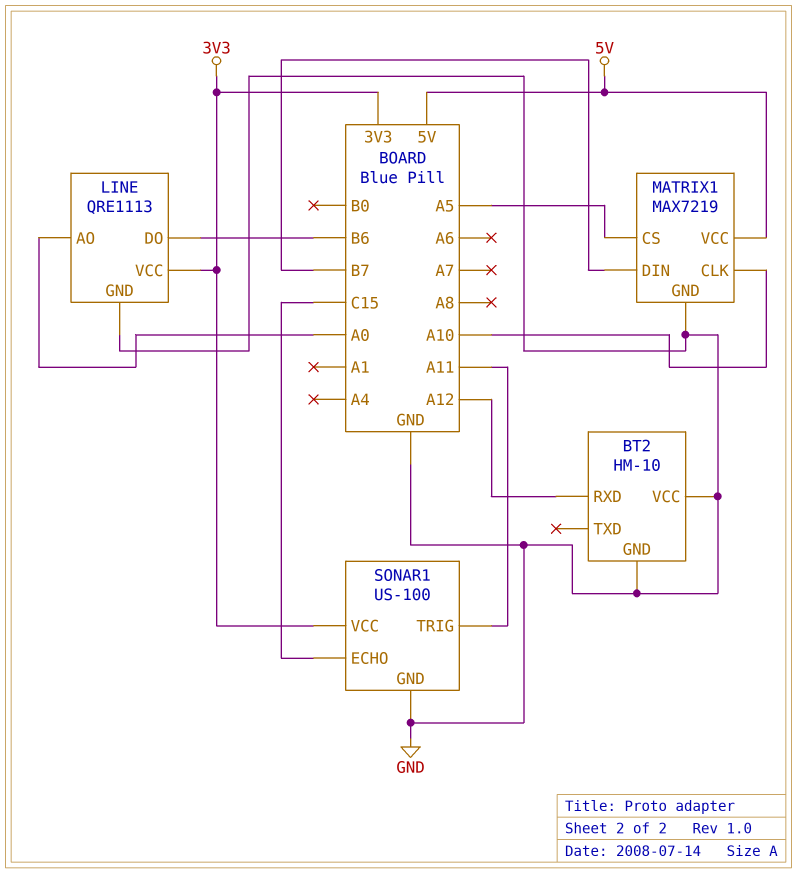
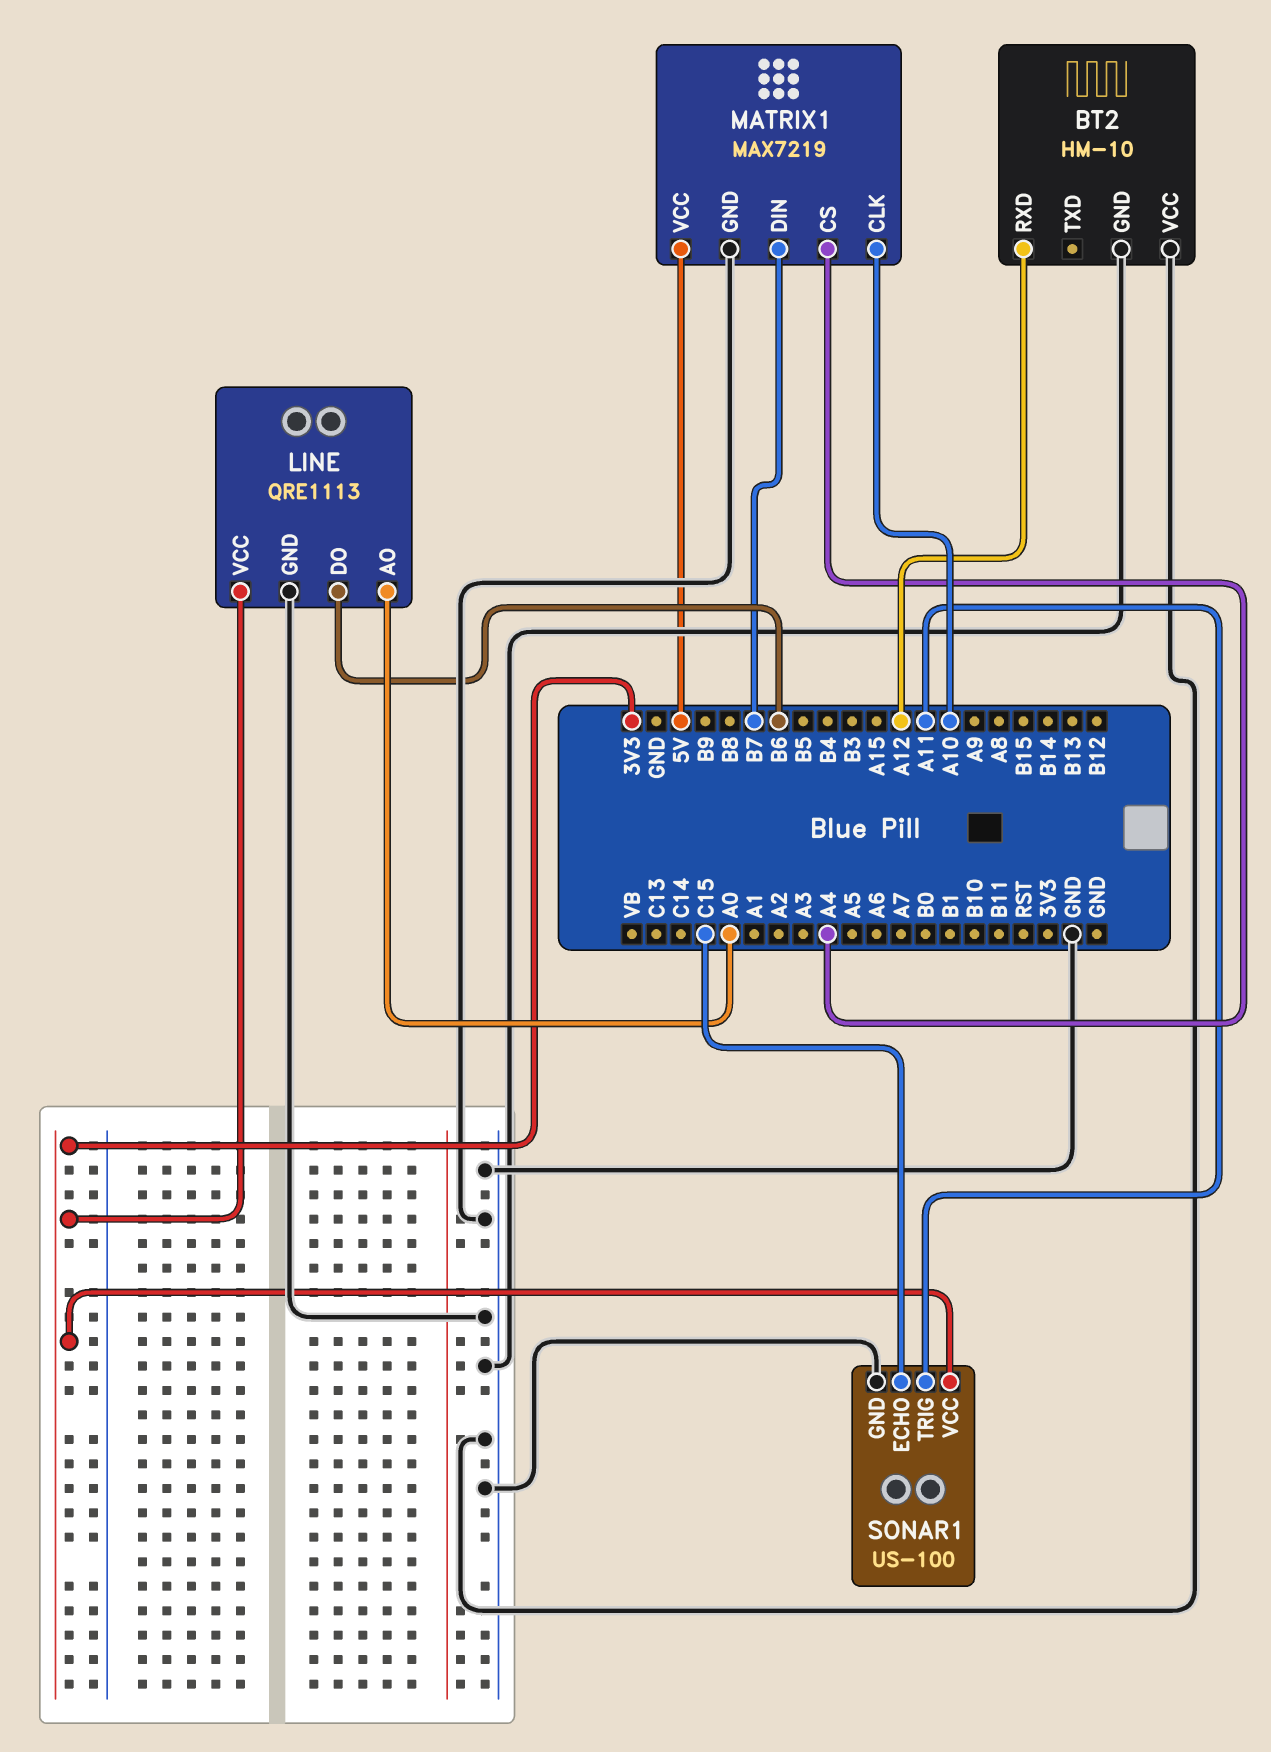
MATRIX1 pin CS: A5 -> A4

